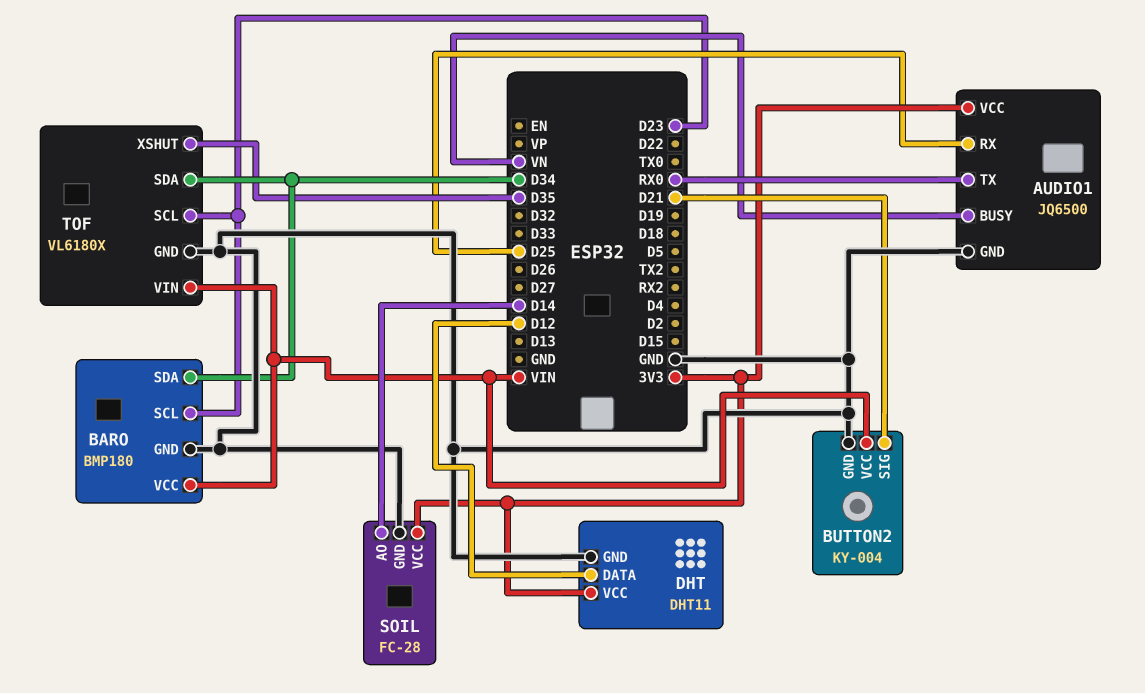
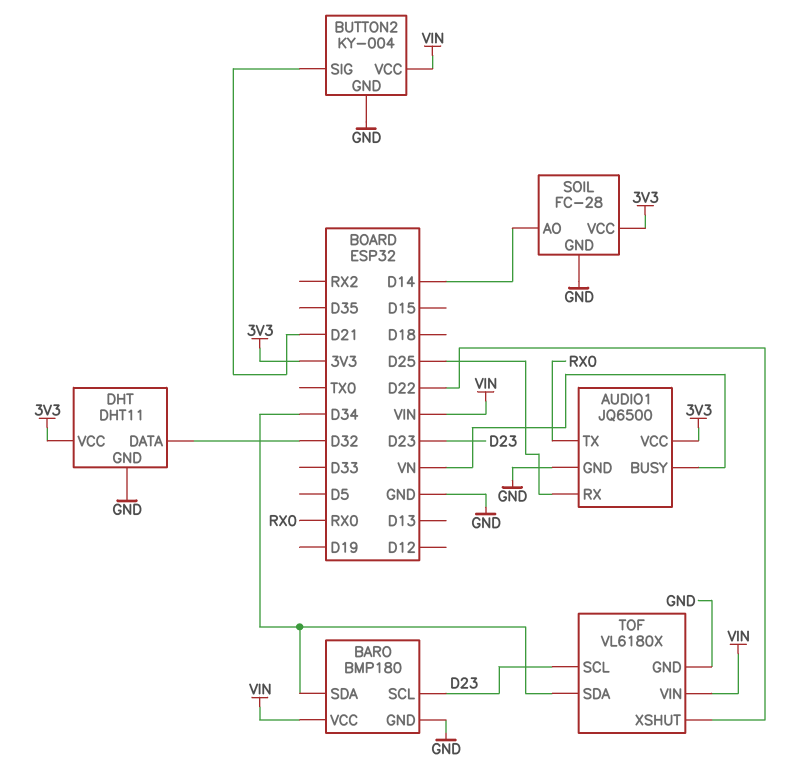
DHT pin DATA: D12 -> D32
TOF pin XSHUT: D35 -> D22

